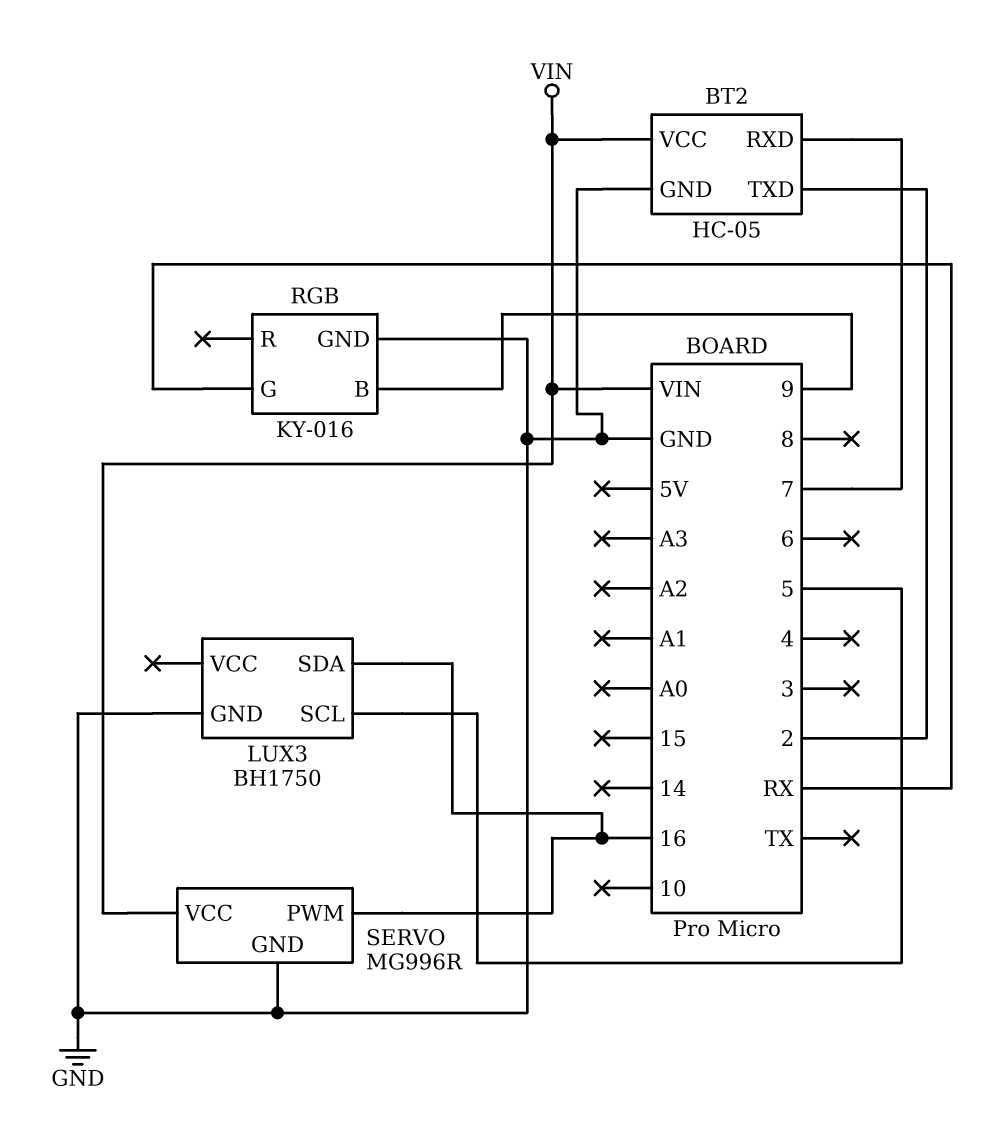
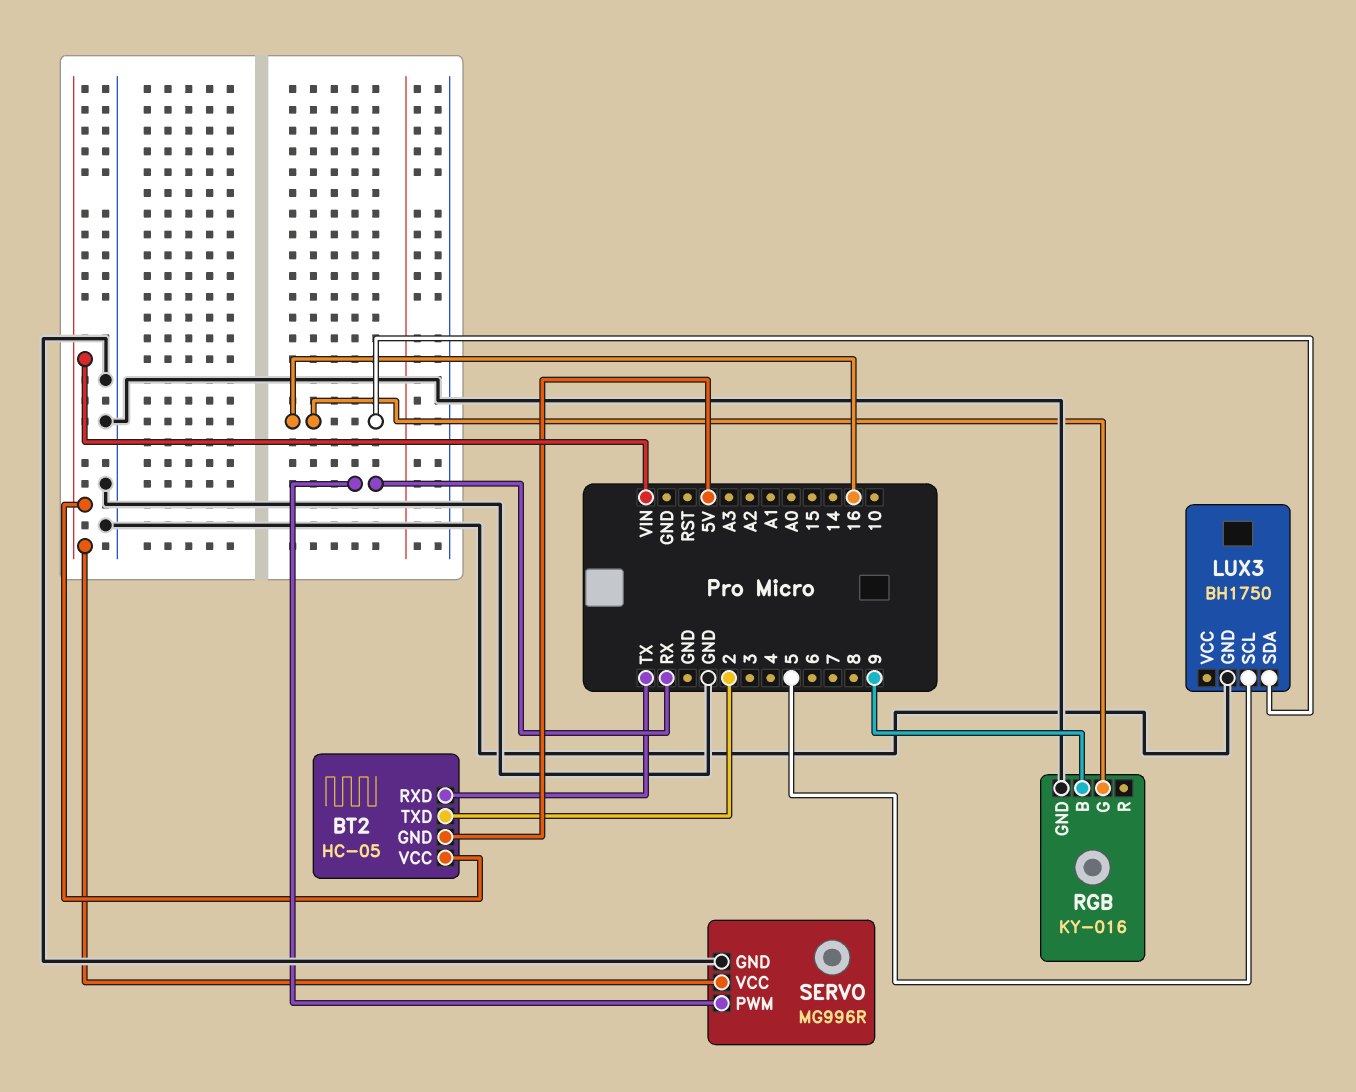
BT2 pin GND: GND -> 5V
BT2 pin RXD: 7 -> TX
RGB pin G: RX -> 16
SERVO pin PWM: 16 -> RX

